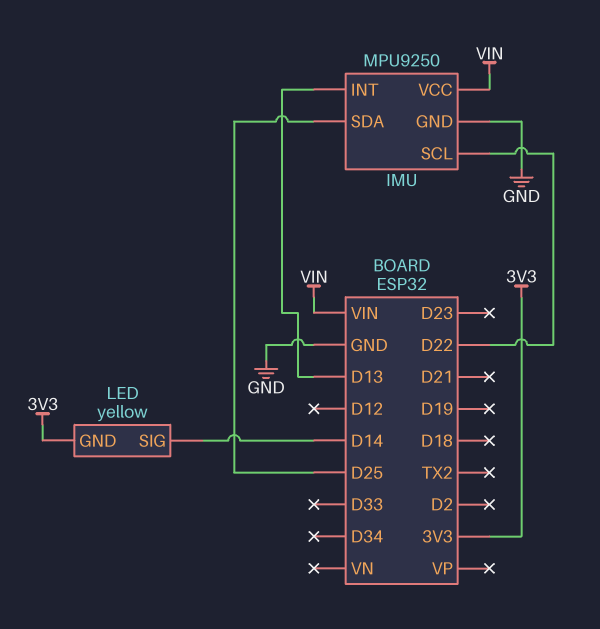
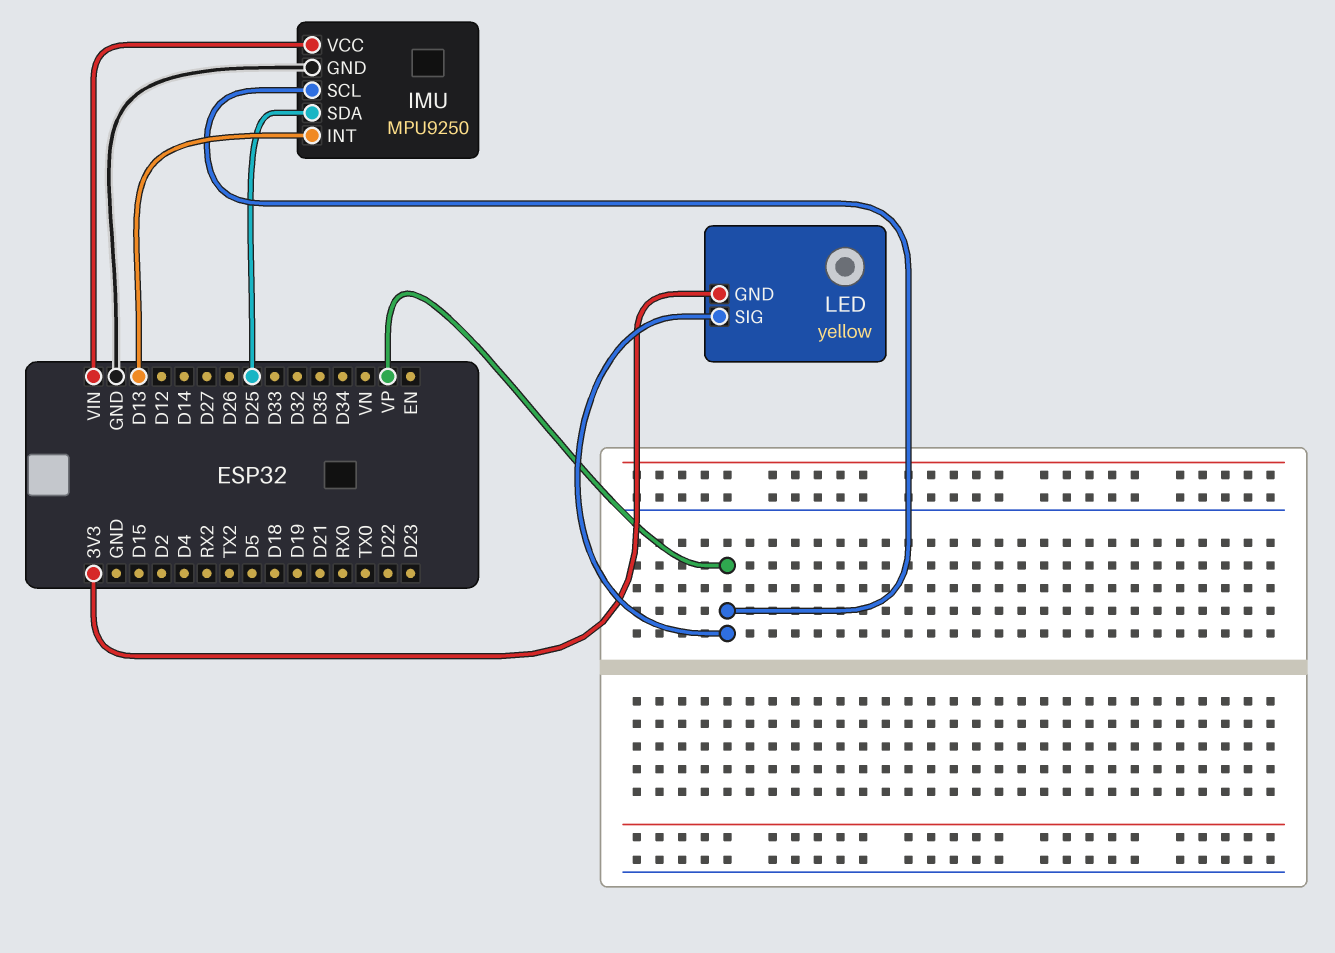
IMU pin SCL: D22 -> VP
LED pin SIG: D14 -> VP

